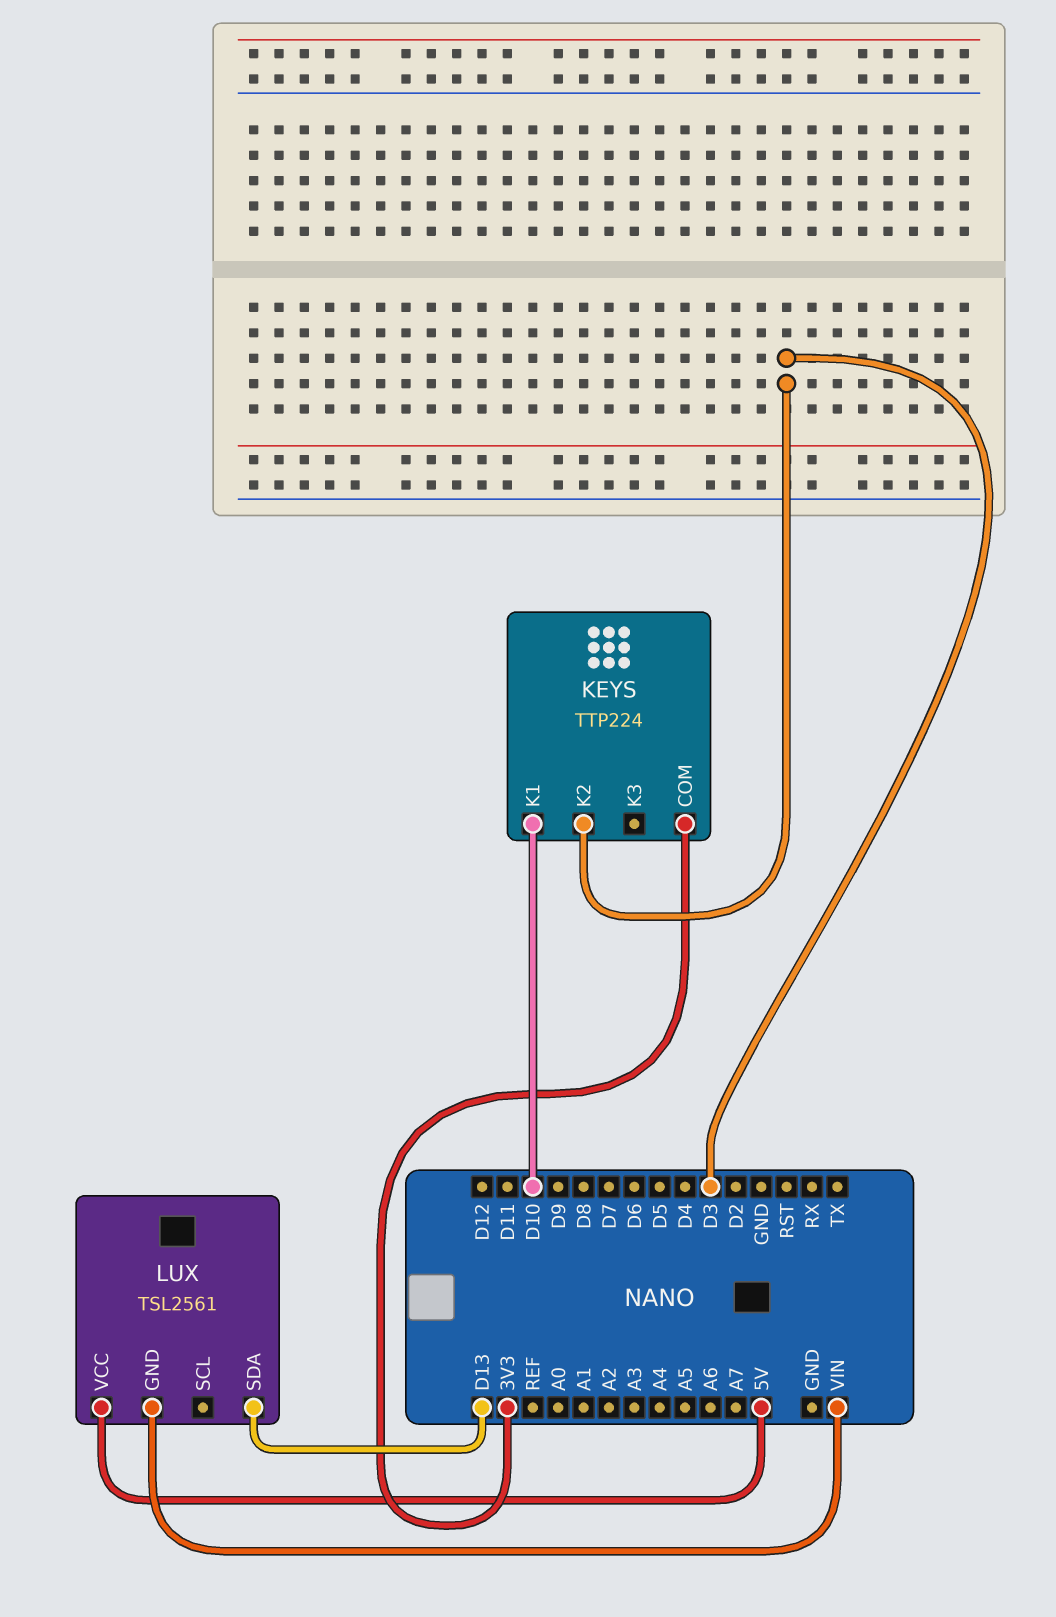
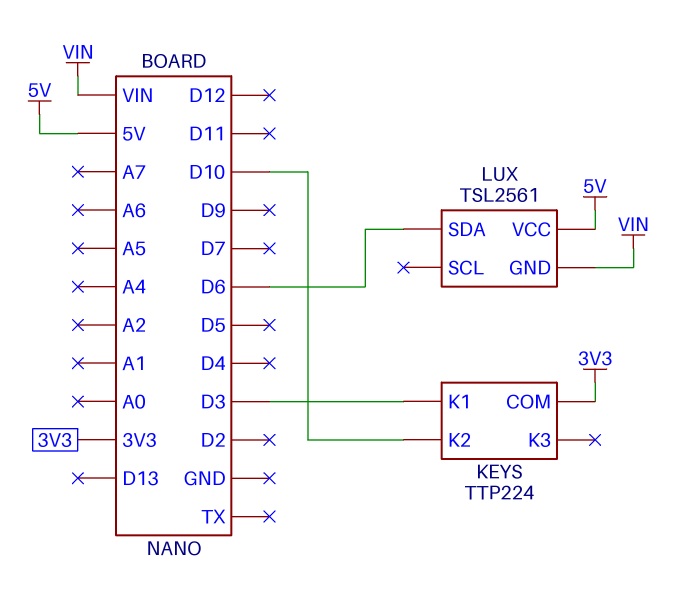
KEYS pin K1: D10 -> D3
KEYS pin K2: D3 -> D10
LUX pin SDA: D13 -> D6

